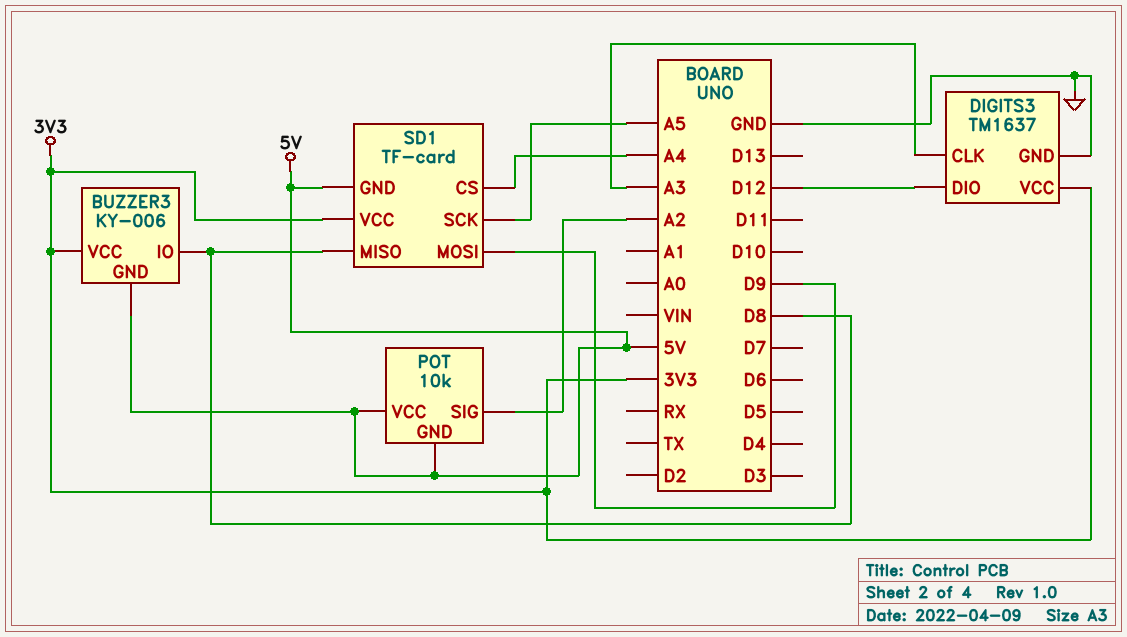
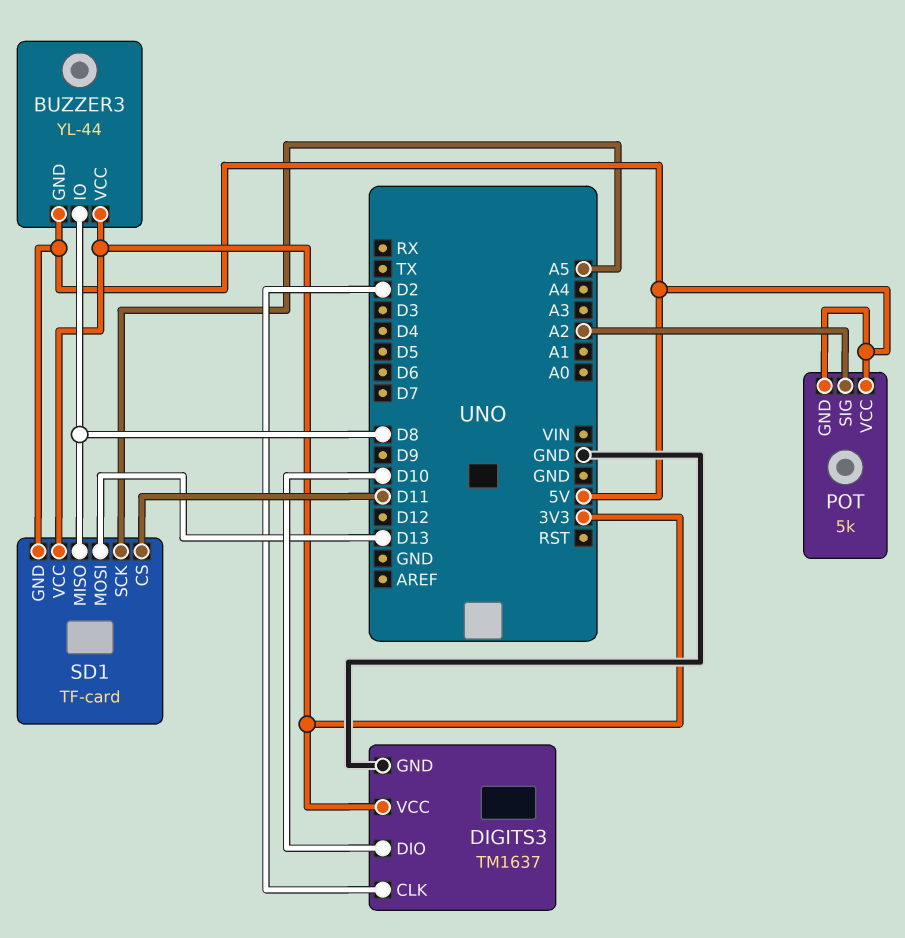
BUZZER3: KY-006 -> YL-44
DIGITS3 pin CLK: A3 -> D2
DIGITS3 pin DIO: D12 -> D10
POT: 10k -> 5k
SD1 pin CS: A4 -> D11
SD1 pin MOSI: D9 -> D13

